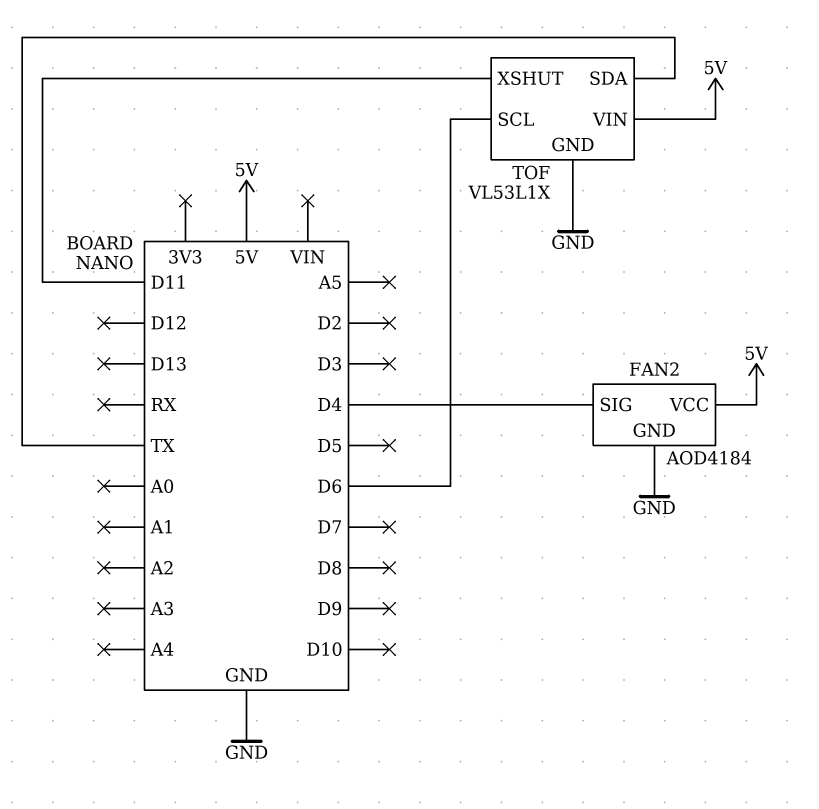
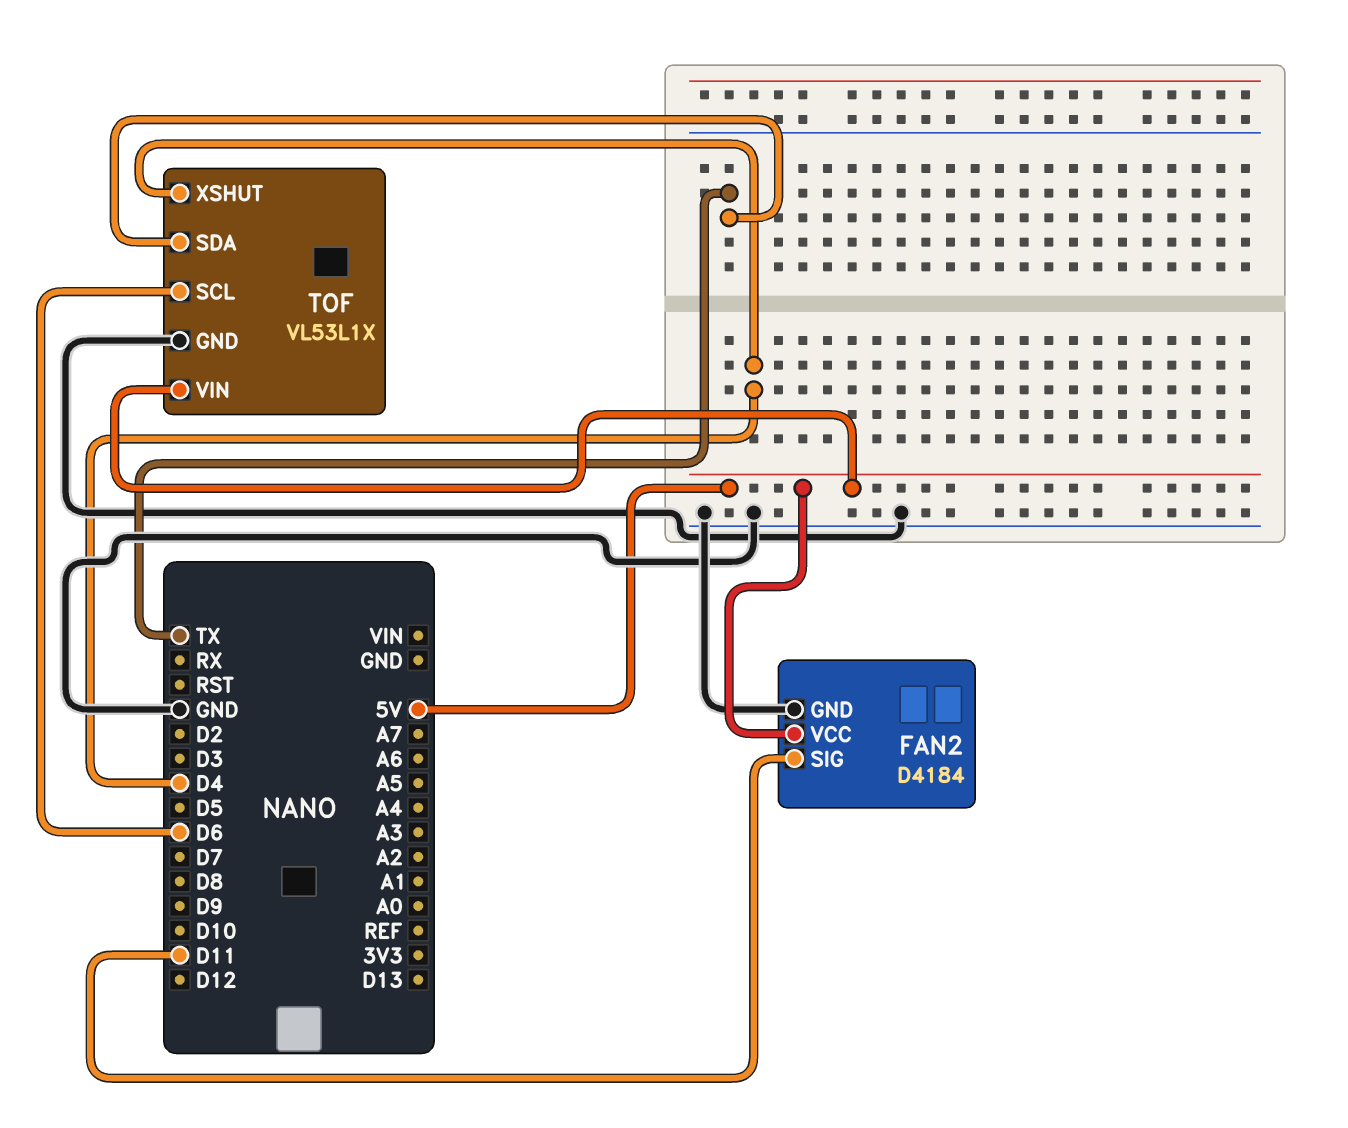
FAN2: AOD4184 -> D4184
FAN2 pin SIG: D4 -> D11
TOF pin XSHUT: D11 -> D4

